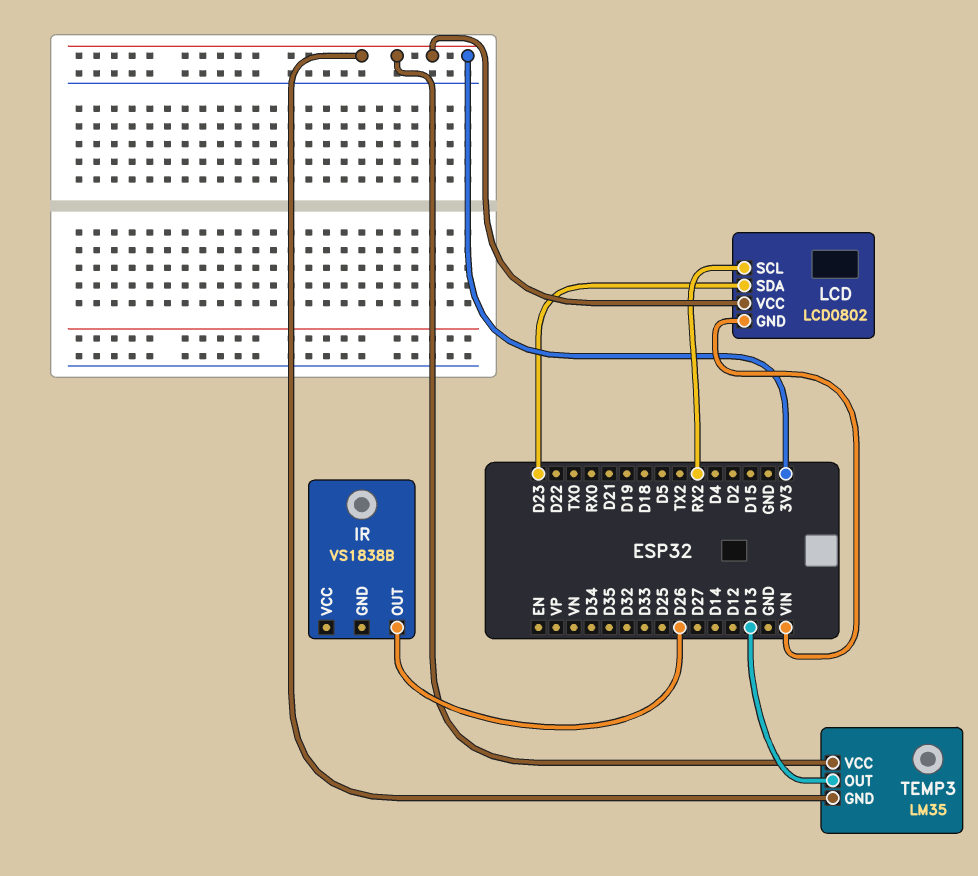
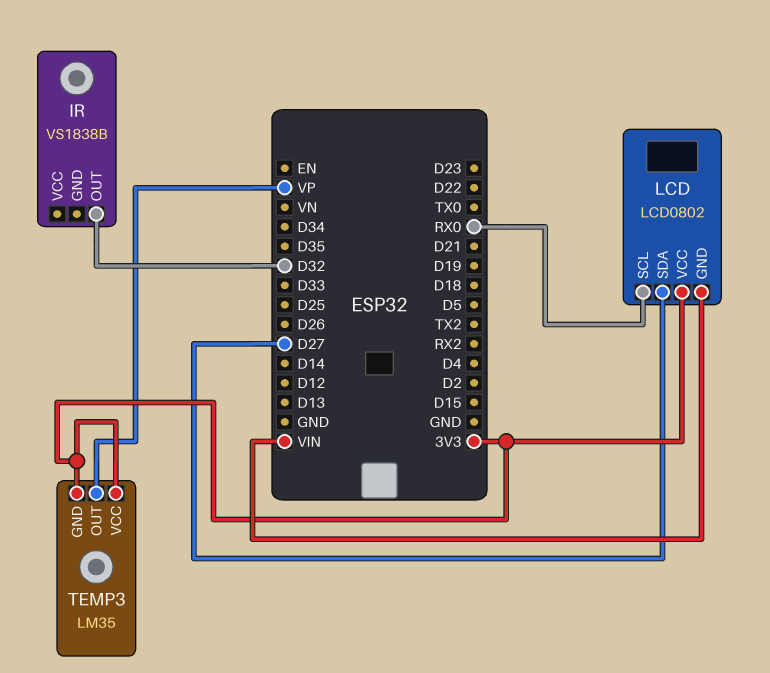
IR pin OUT: D26 -> D32
LCD pin SCL: RX2 -> RX0
LCD pin SDA: D23 -> D27
TEMP3 pin OUT: D13 -> VP

